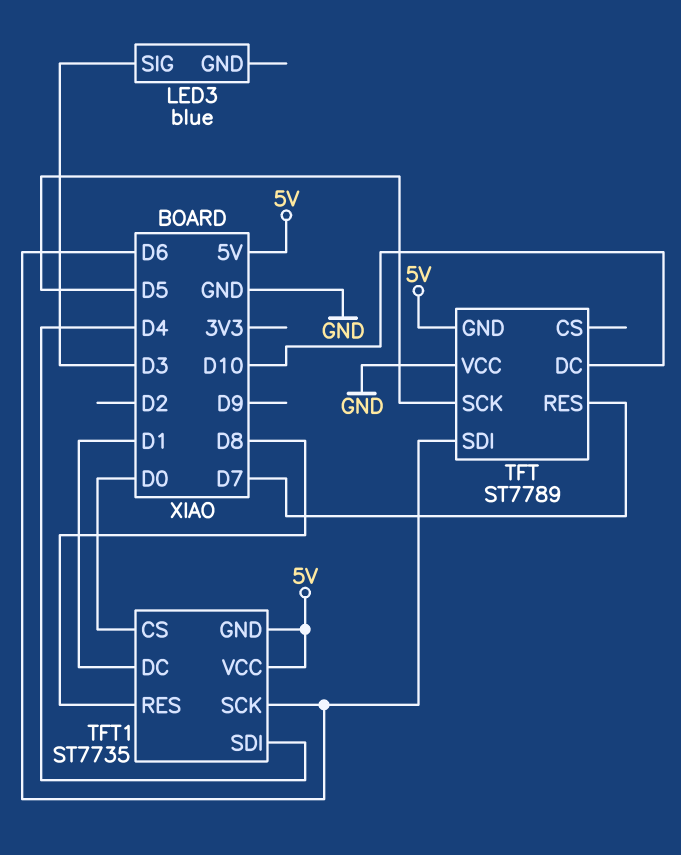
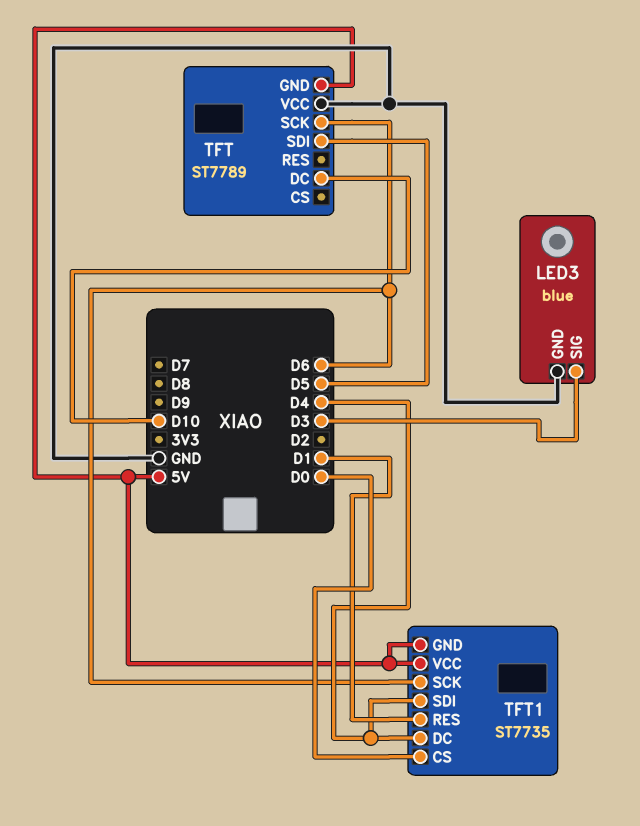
LED3 pin GND: none -> GND
TFT pin RES: D7 -> none
TFT pin SCK: D5 -> D6
TFT pin SDI: D6 -> D5
TFT1 pin DC: D1 -> D4
TFT1 pin RES: D8 -> D1

